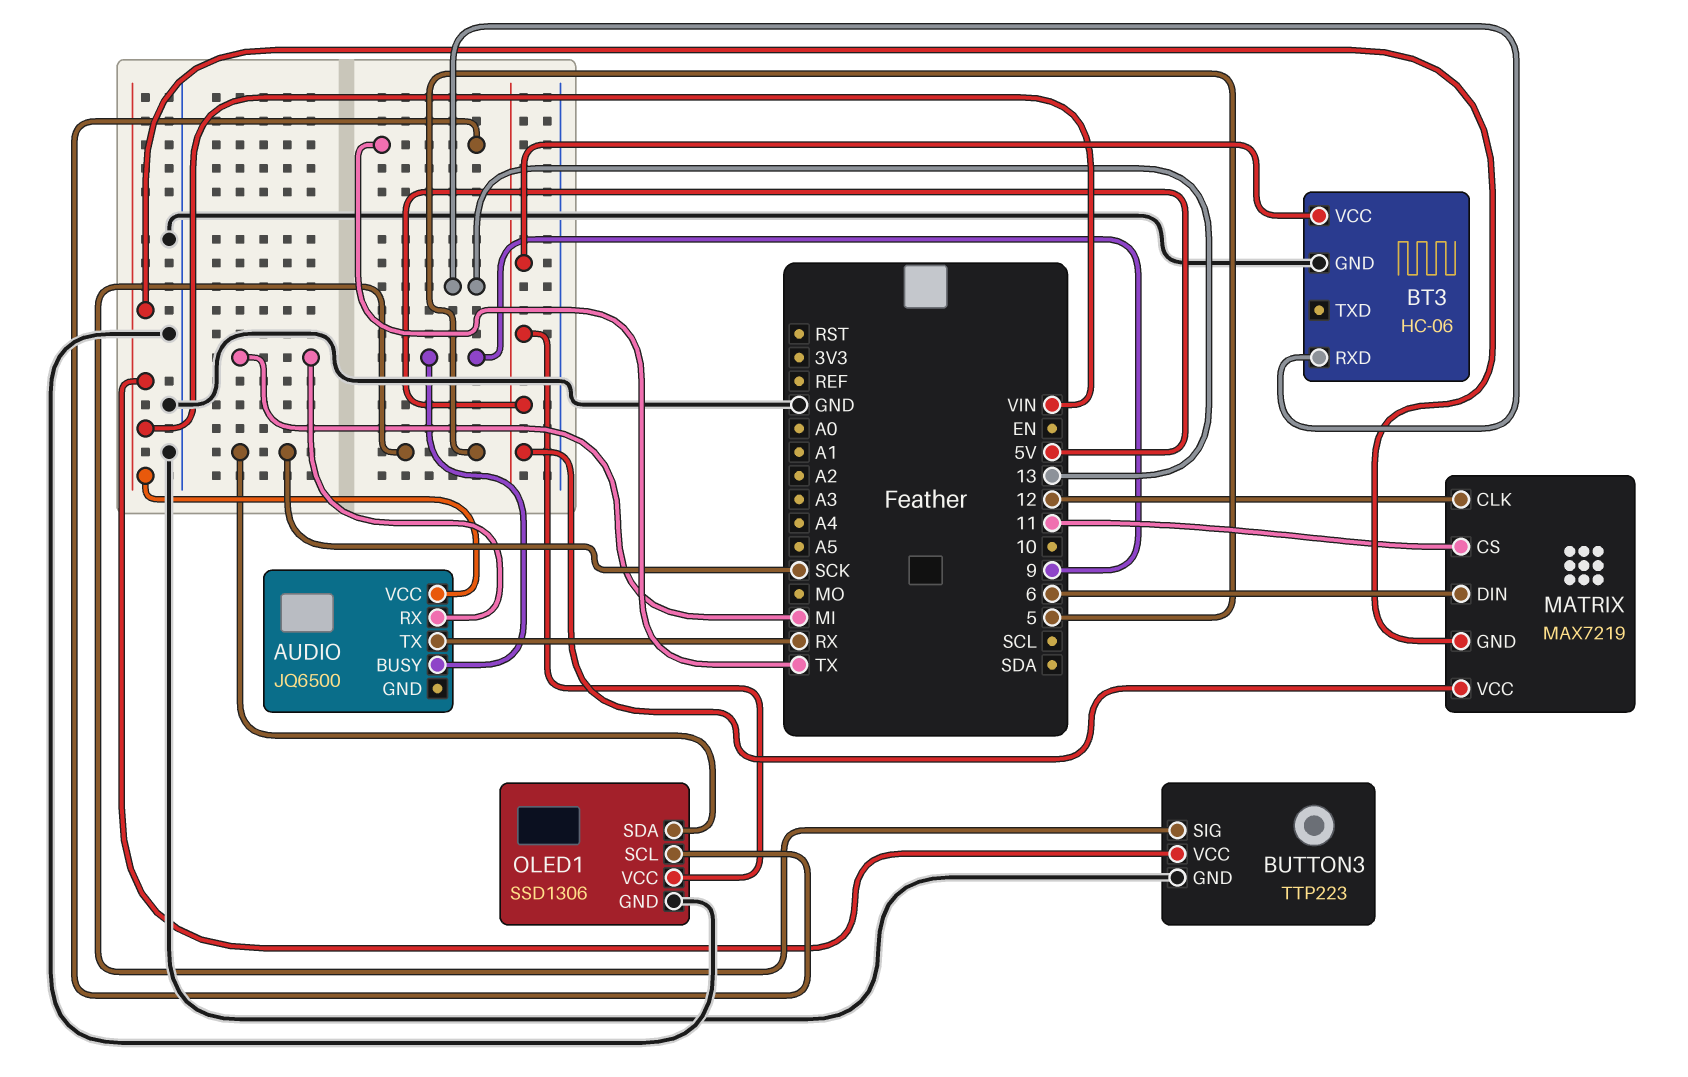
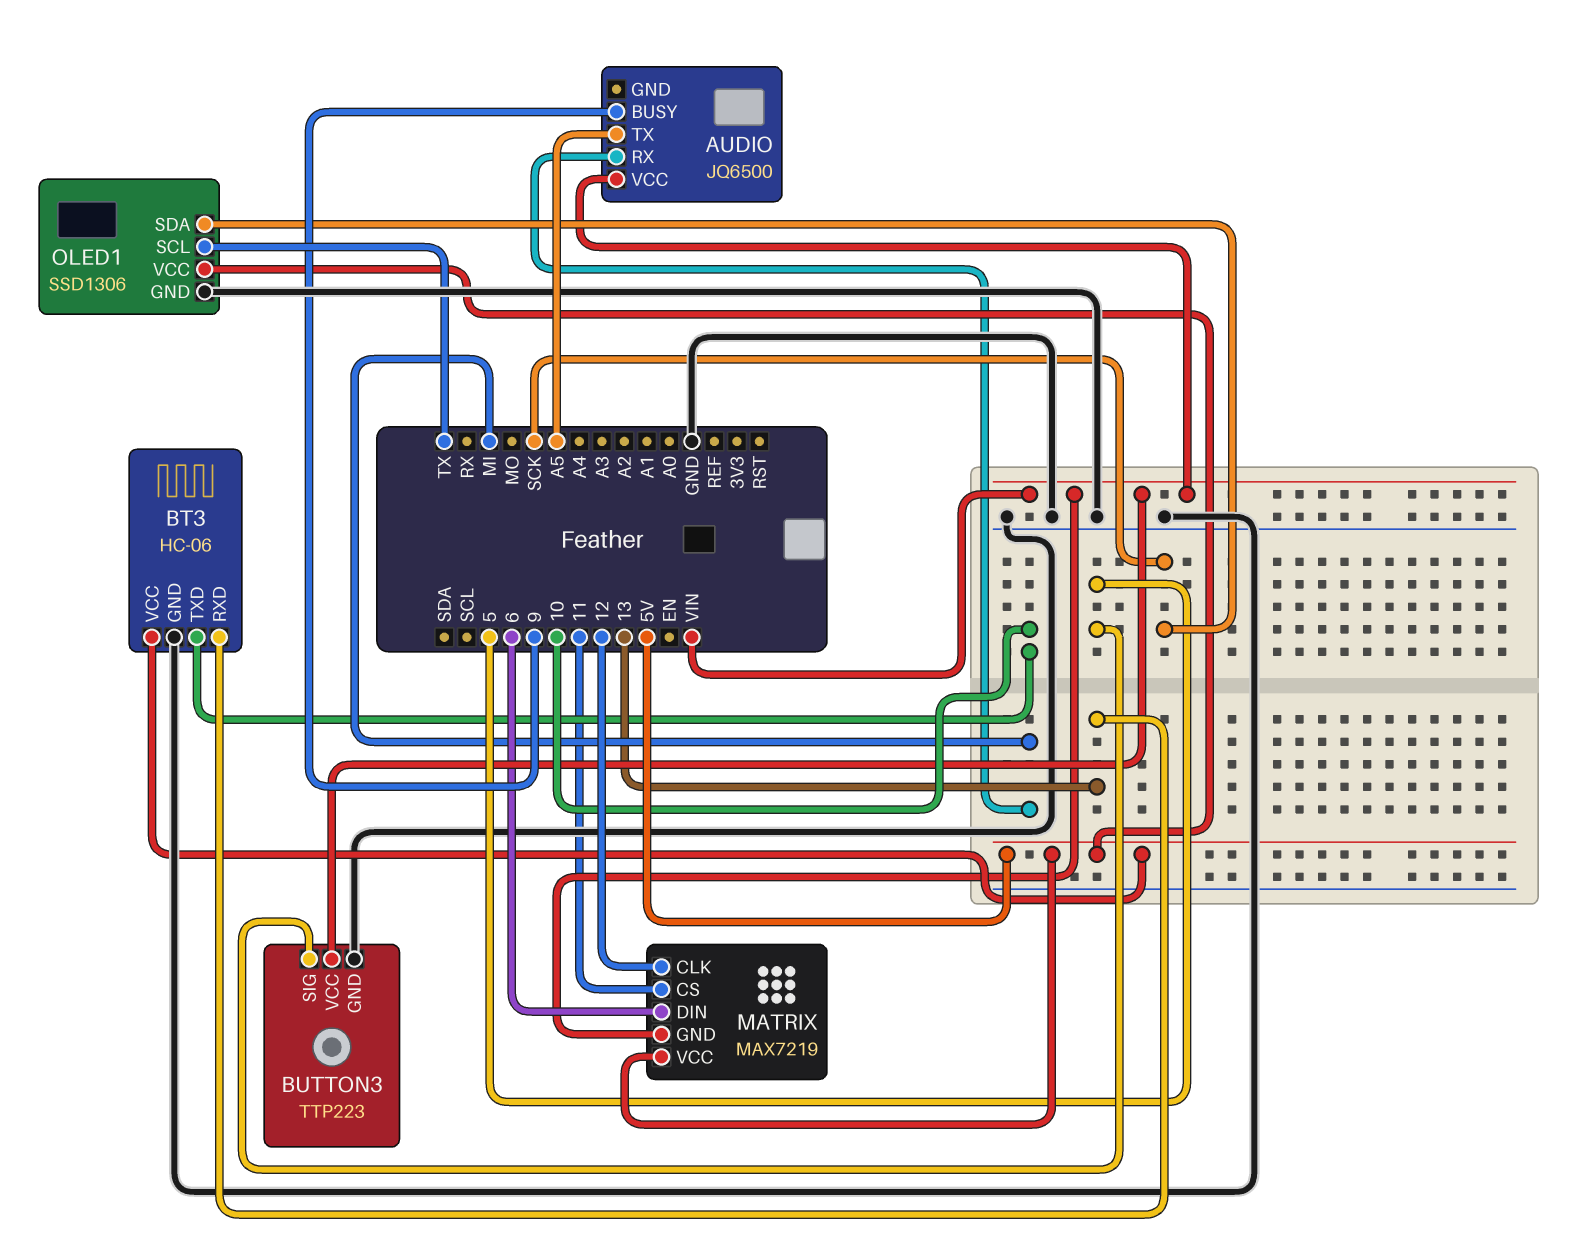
AUDIO pin TX: RX -> A5
BT3 pin TXD: none -> 10

